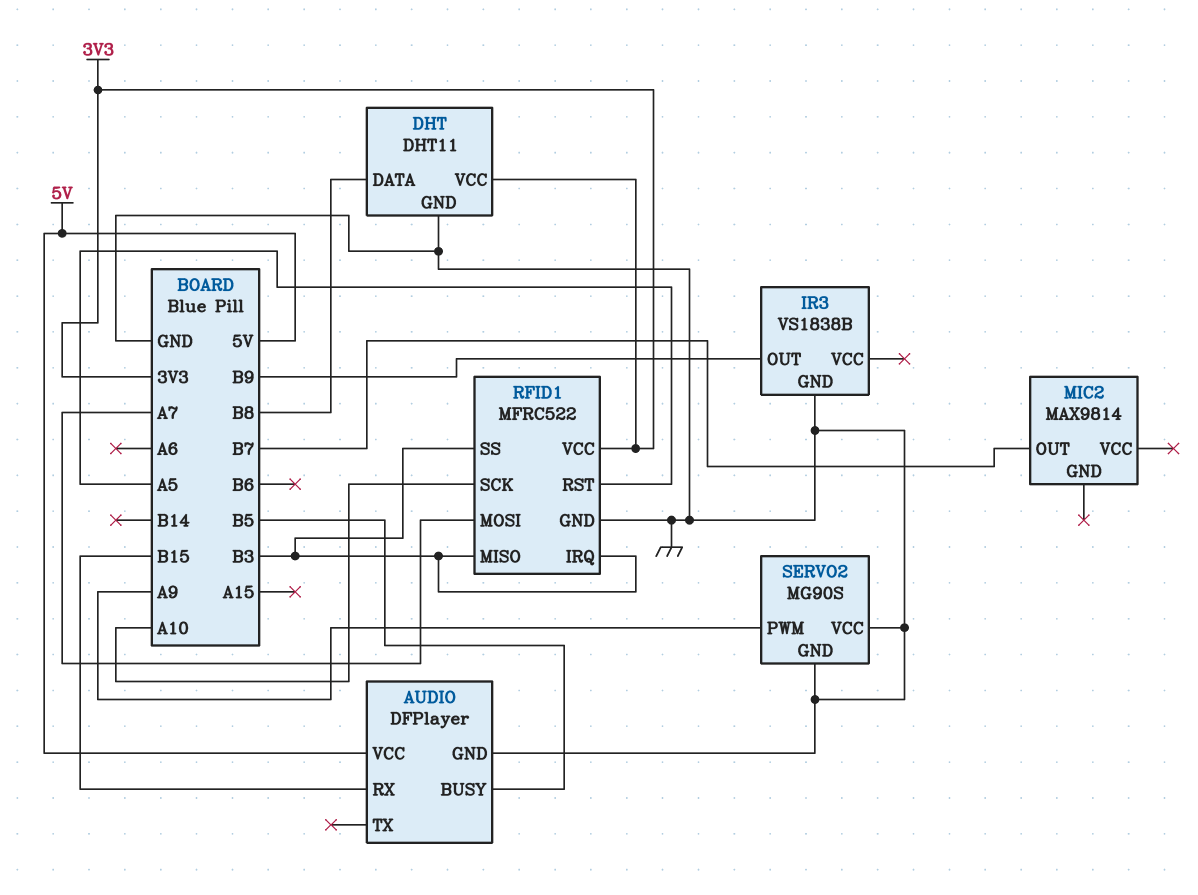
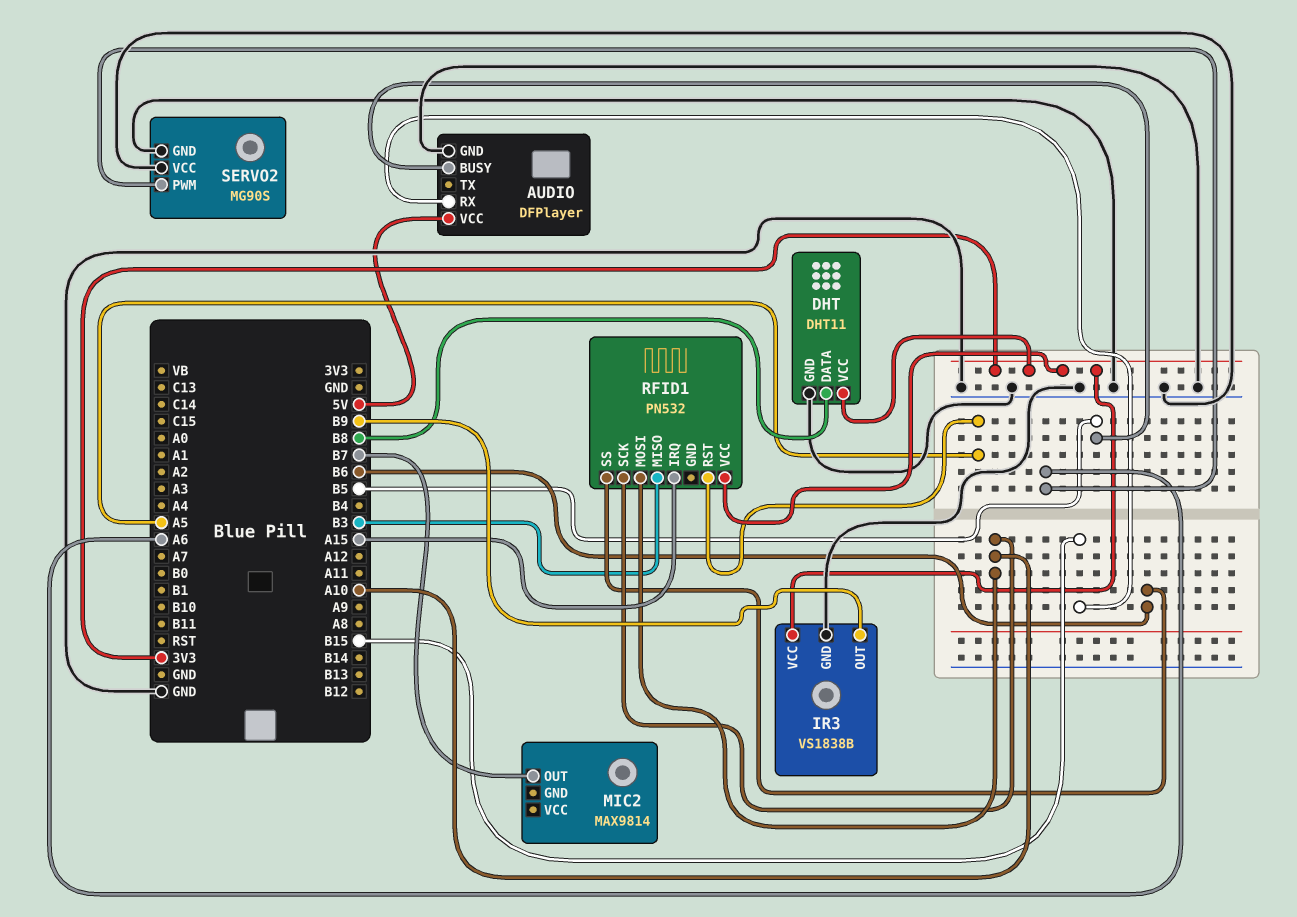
IR3 pin VCC: none -> 3V3
RFID1: MFRC522 -> PN532
RFID1 pin GND: GND -> none
RFID1 pin IRQ: B3 -> A15
RFID1 pin MOSI: A7 -> A10
RFID1 pin SS: B3 -> B6
SERVO2 pin PWM: A9 -> A6

